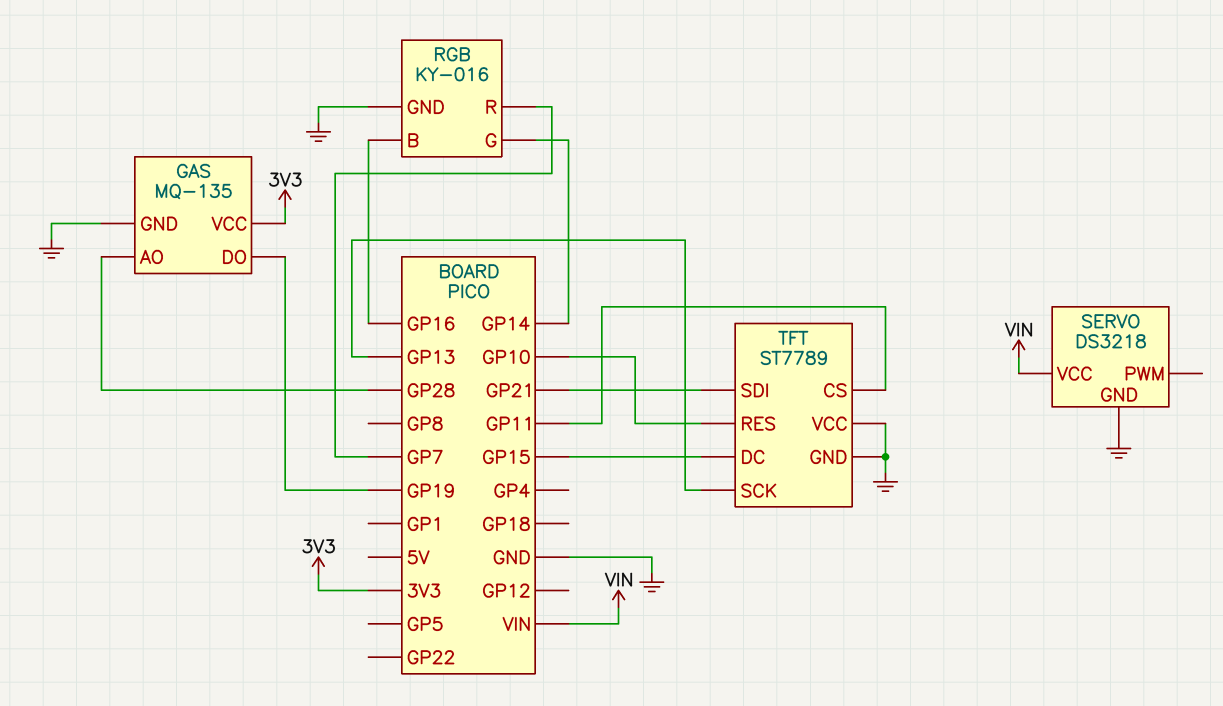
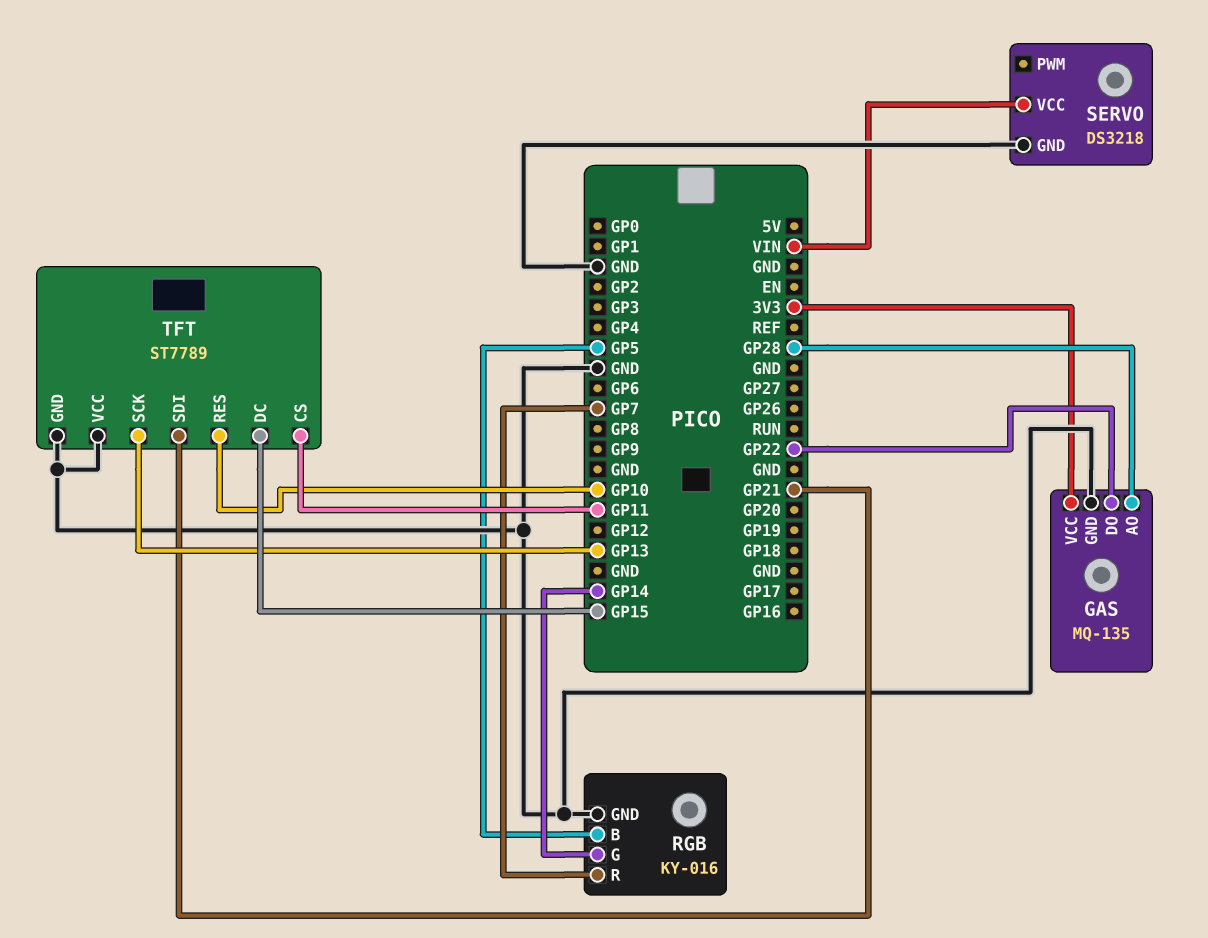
GAS pin DO: GP19 -> GP22
RGB pin B: GP16 -> GP5

